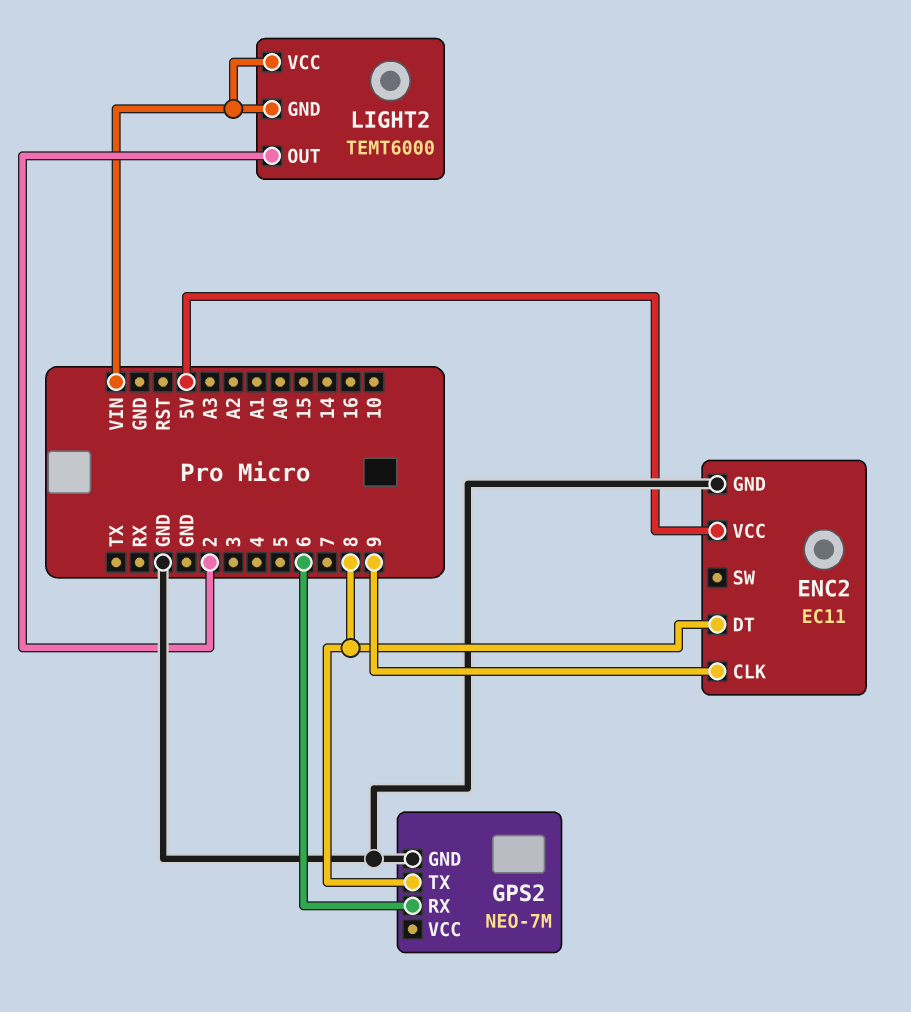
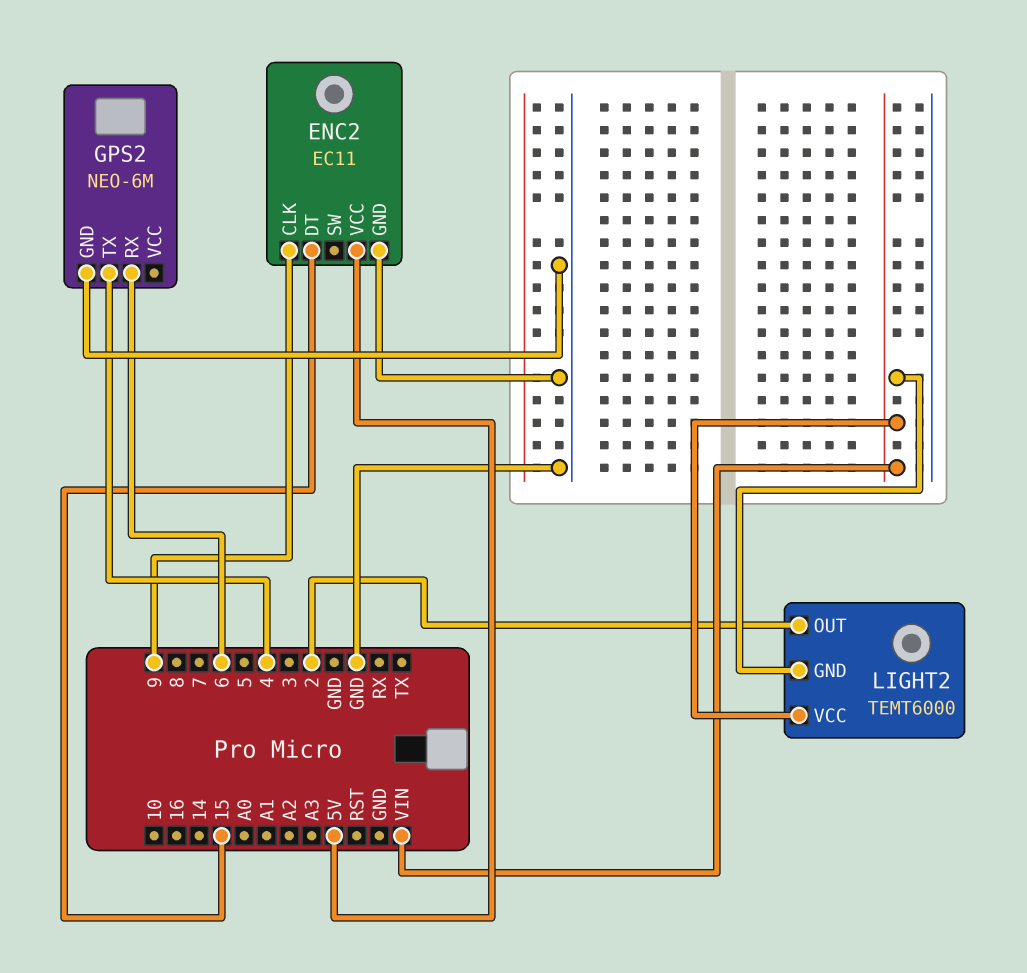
ENC2 pin DT: 8 -> 15
GPS2: NEO-7M -> NEO-6M
GPS2 pin TX: 8 -> 4

